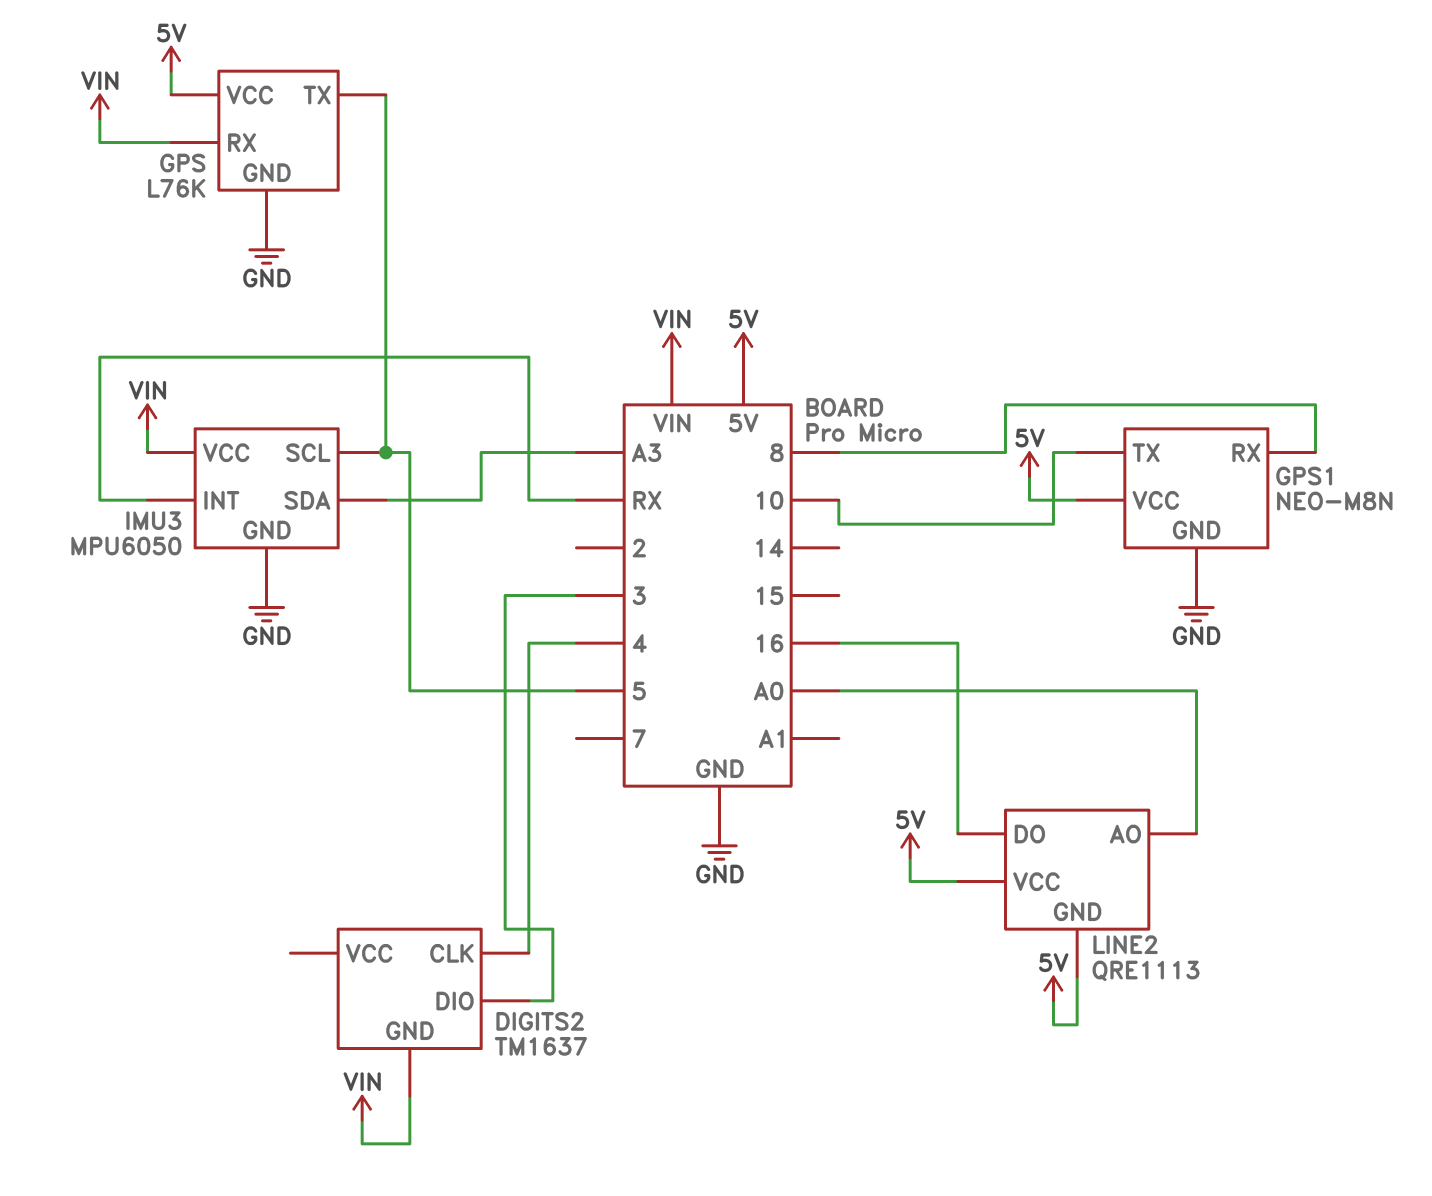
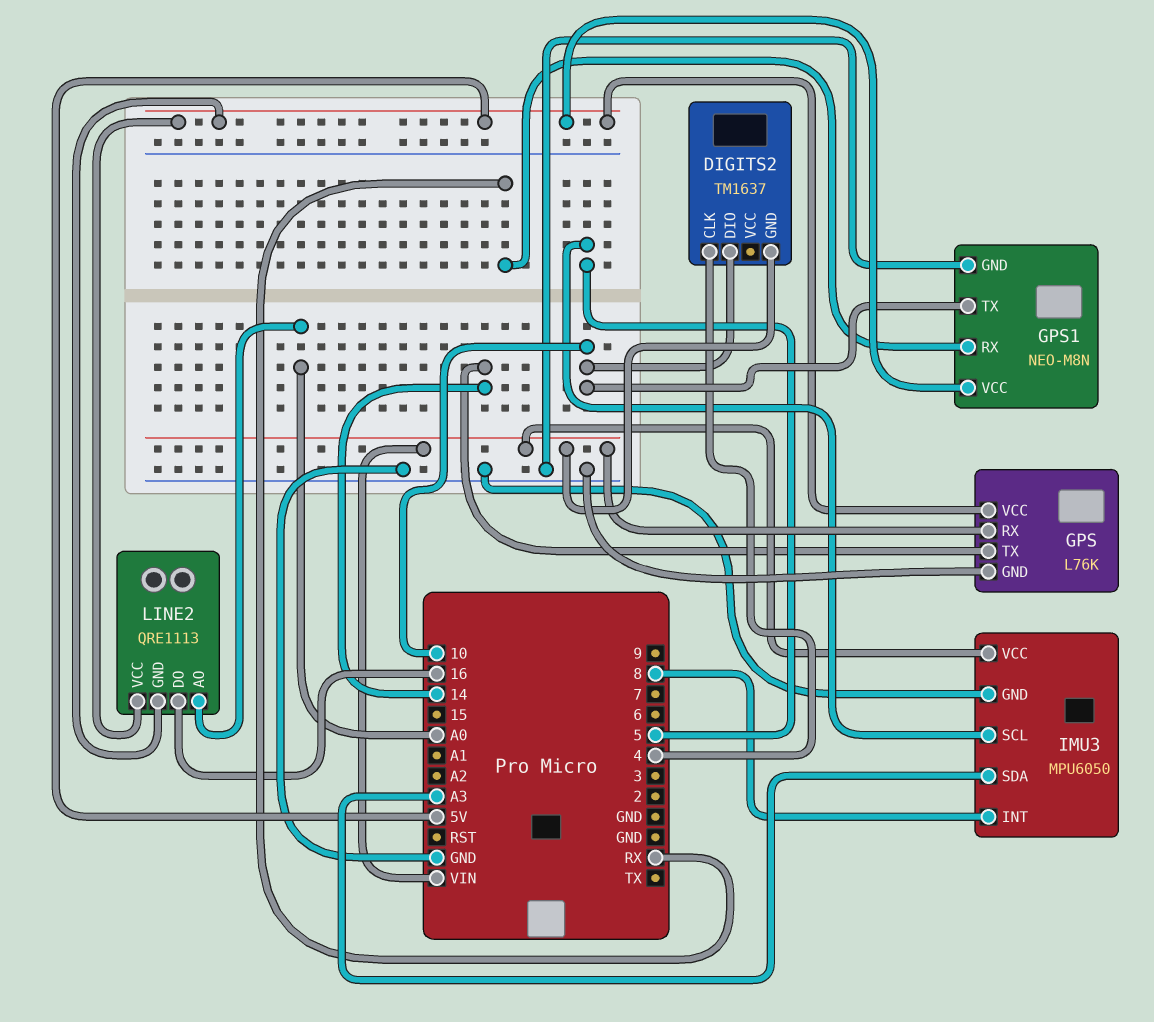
DIGITS2 pin DIO: 3 -> 10
GPS pin TX: 5 -> 14
GPS1 pin RX: 8 -> RX
IMU3 pin INT: RX -> 8

